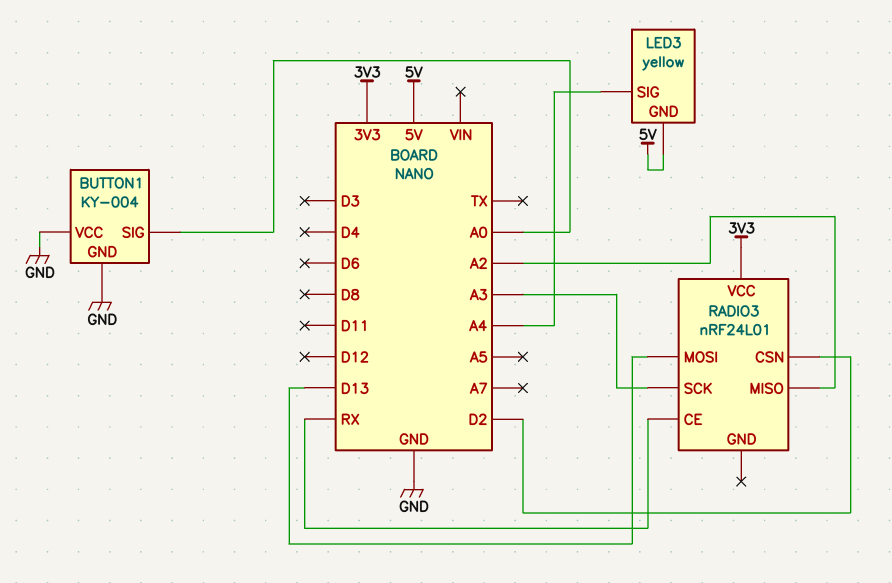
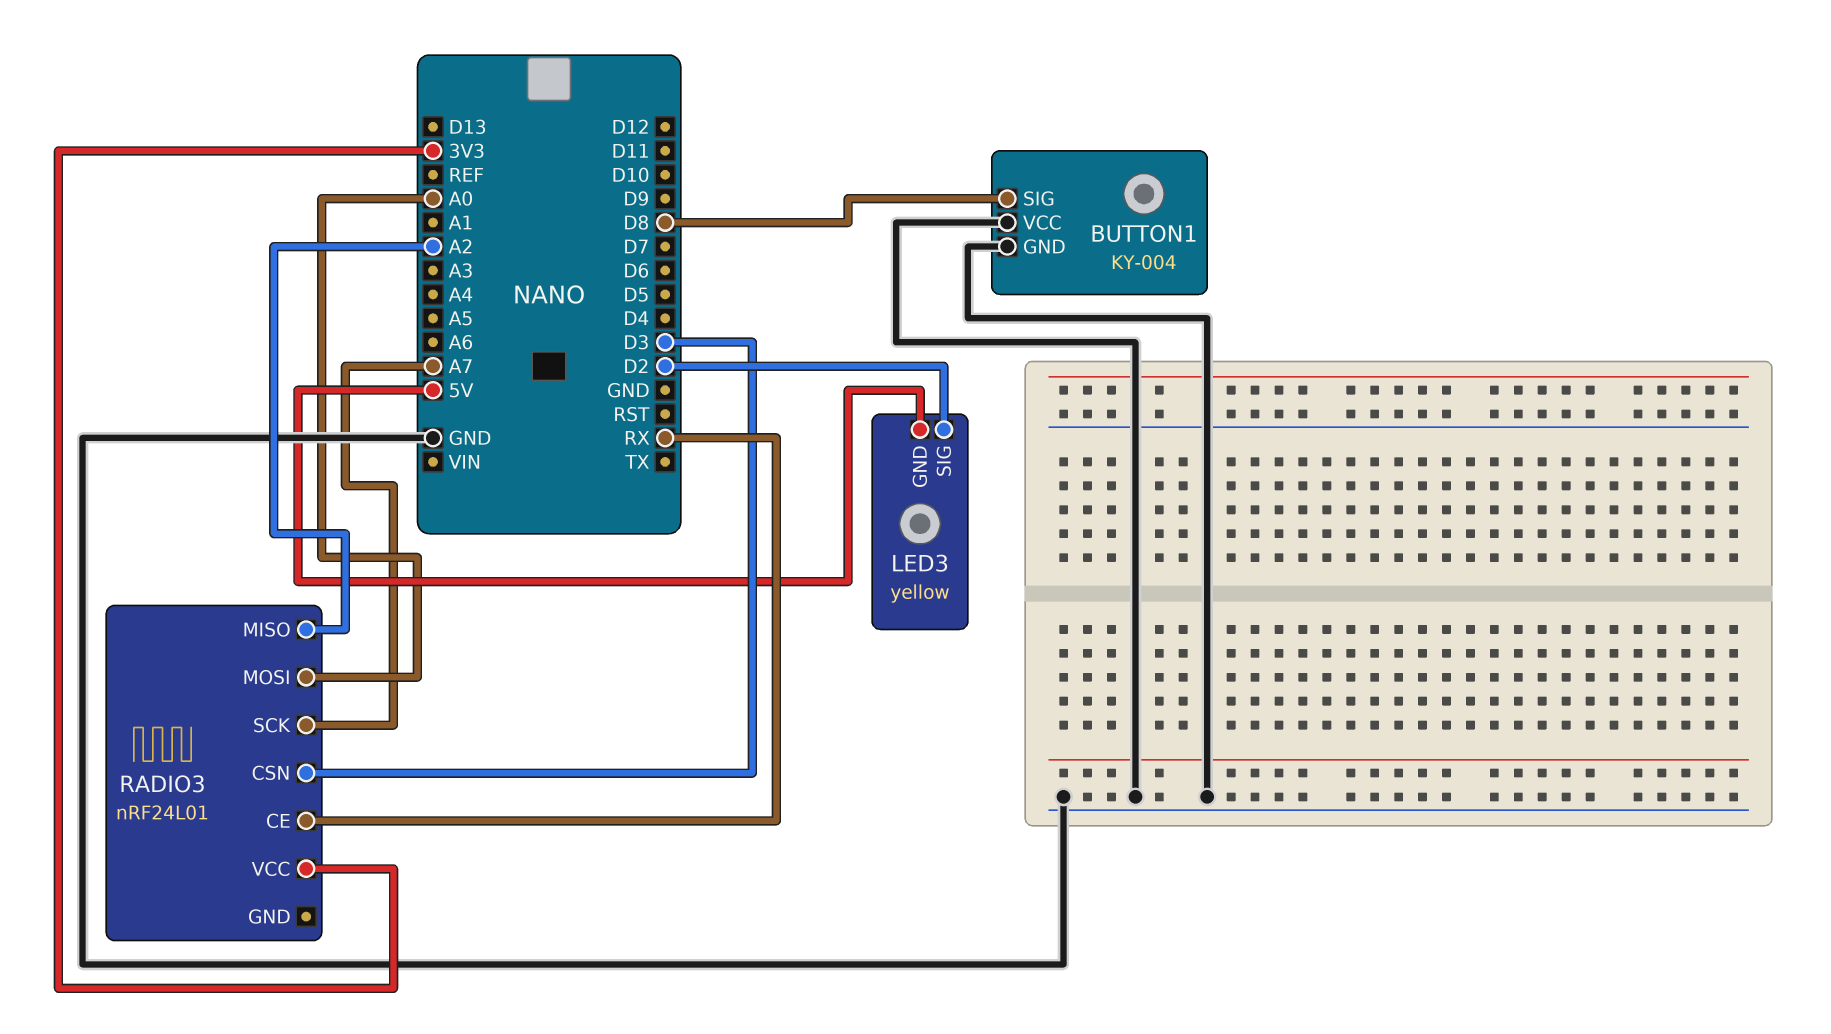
BUTTON1 pin SIG: A0 -> D8
LED3 pin SIG: A4 -> D2
RADIO3 pin CSN: D2 -> D3
RADIO3 pin MOSI: D13 -> A0
RADIO3 pin SCK: A3 -> A7

